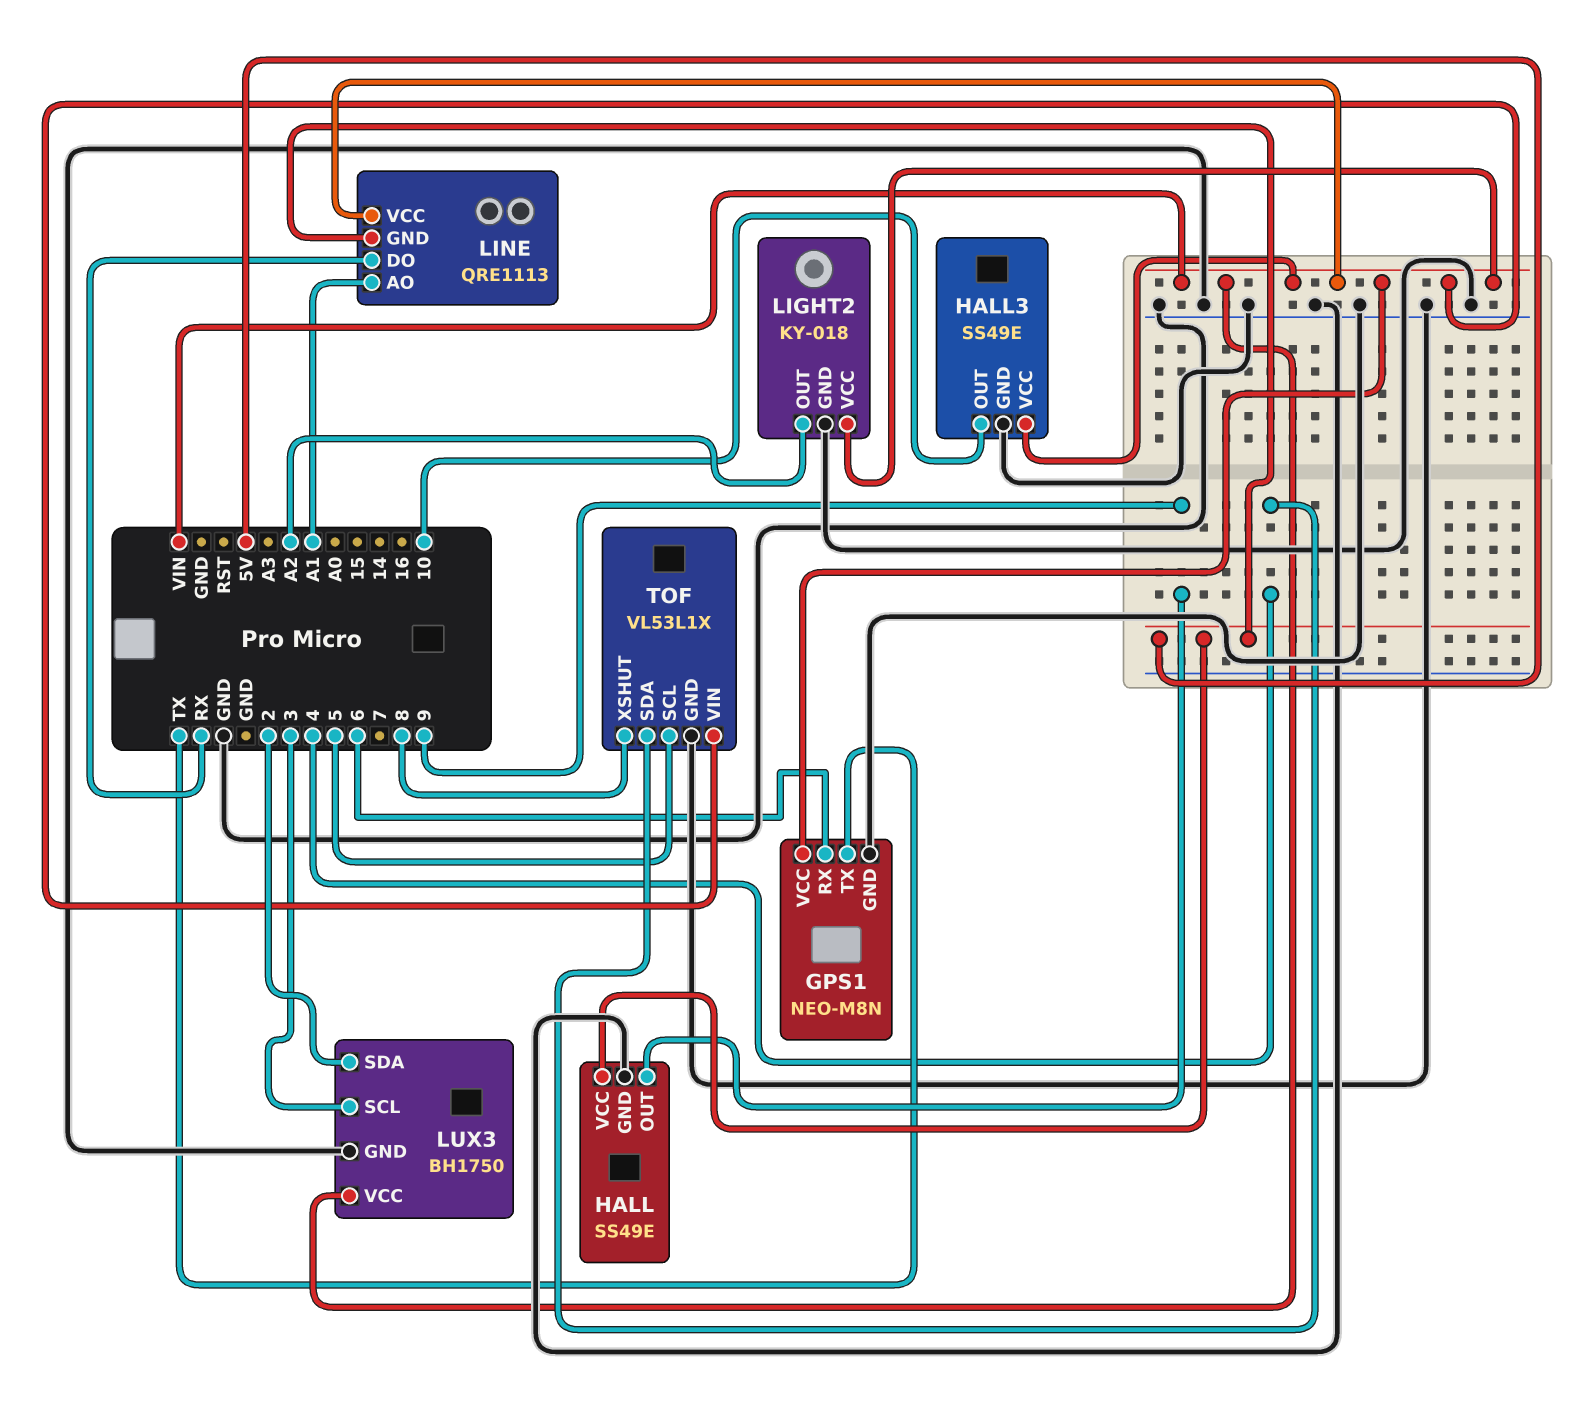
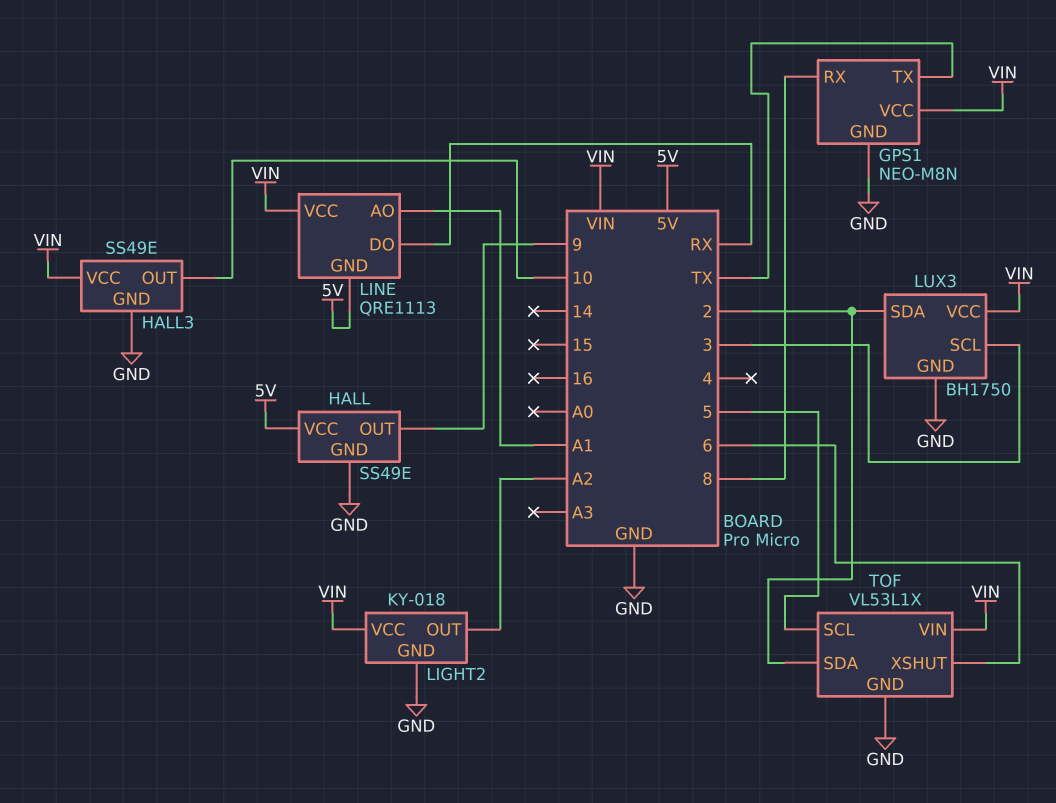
GPS1 pin RX: 6 -> 8
TOF pin SDA: 4 -> 2
TOF pin XSHUT: 8 -> 6

